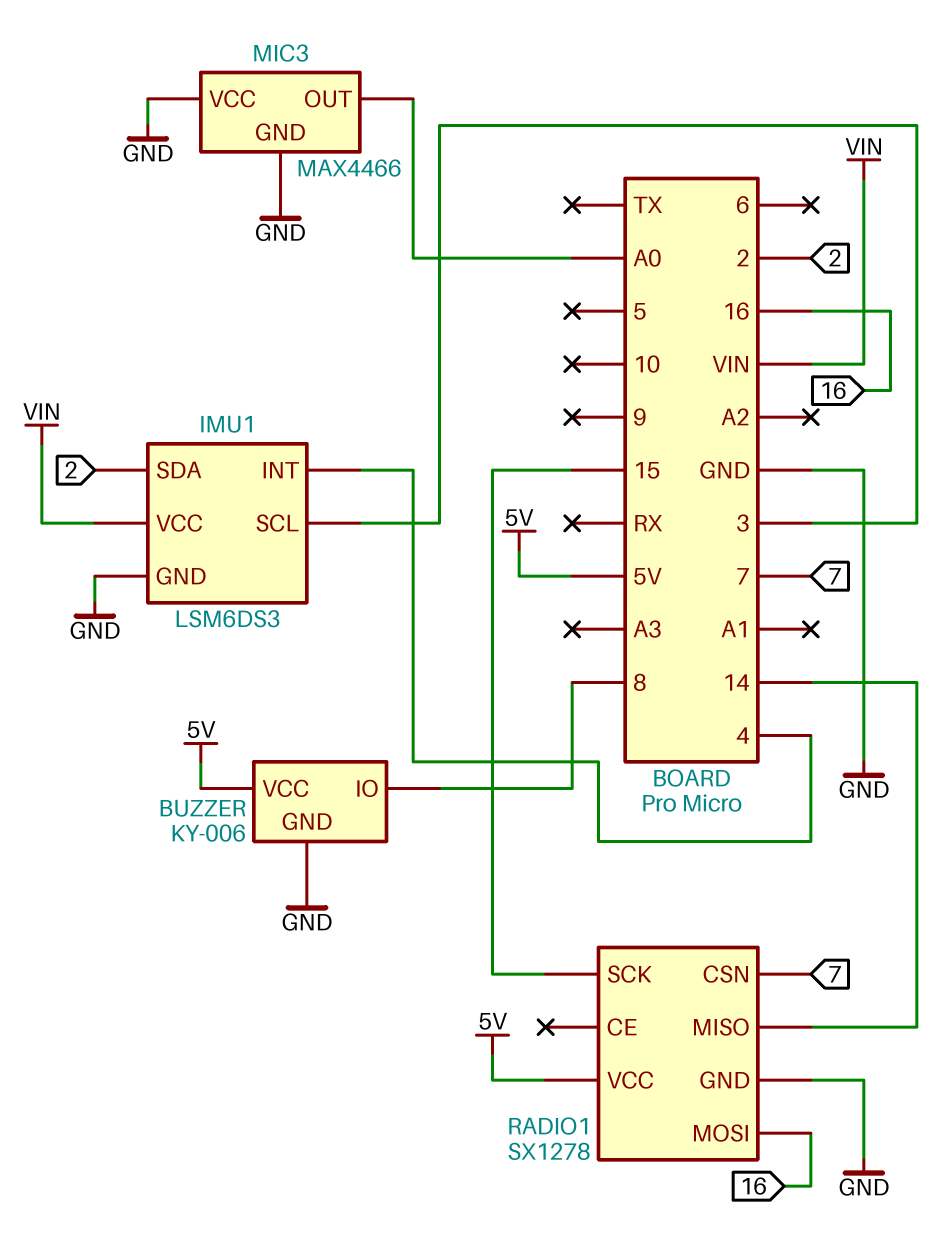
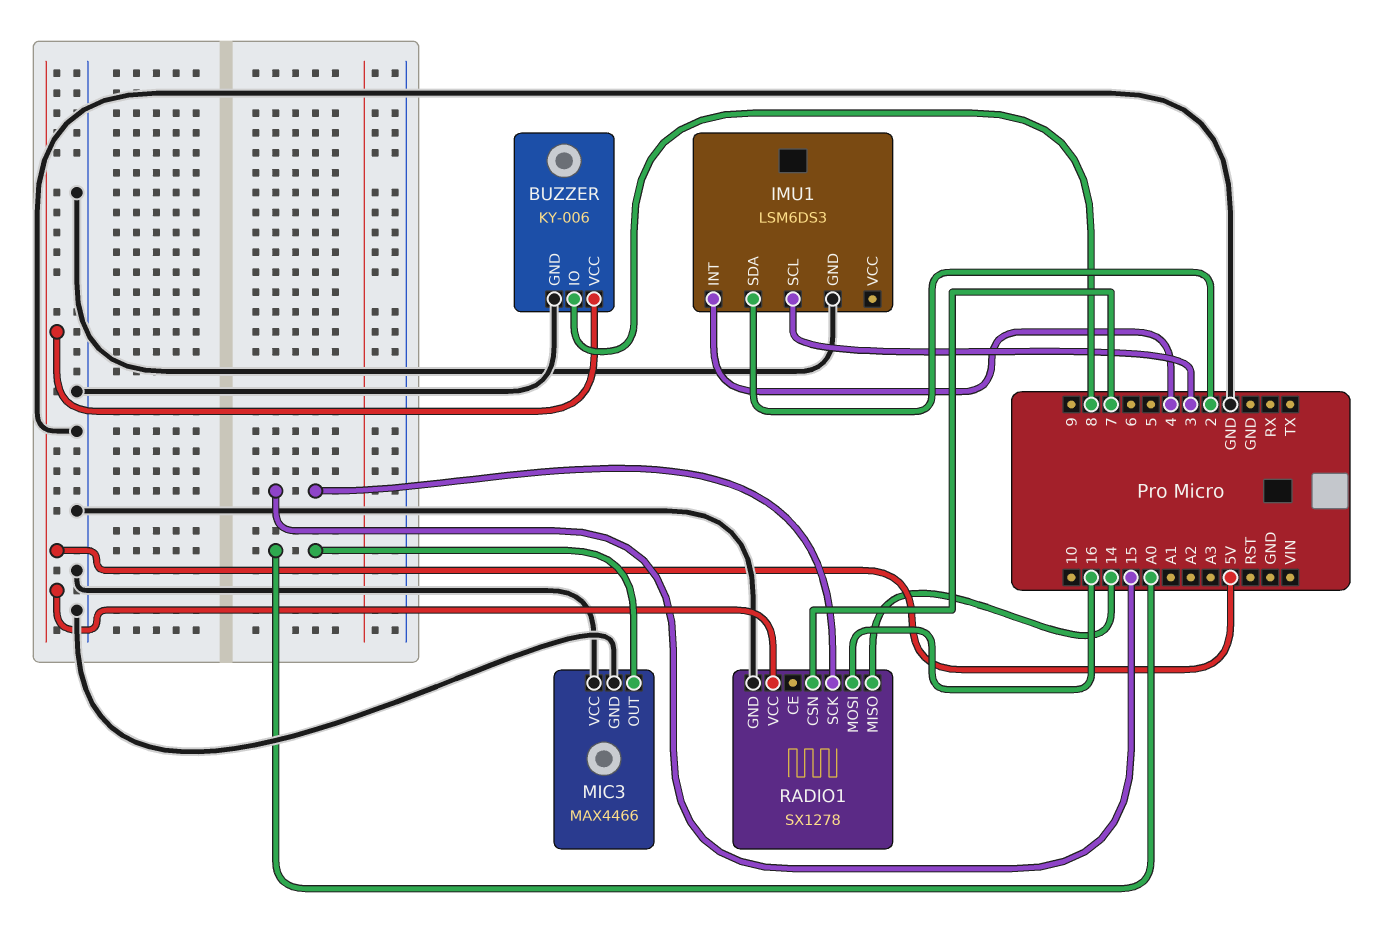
IMU1 pin VCC: VIN -> none

